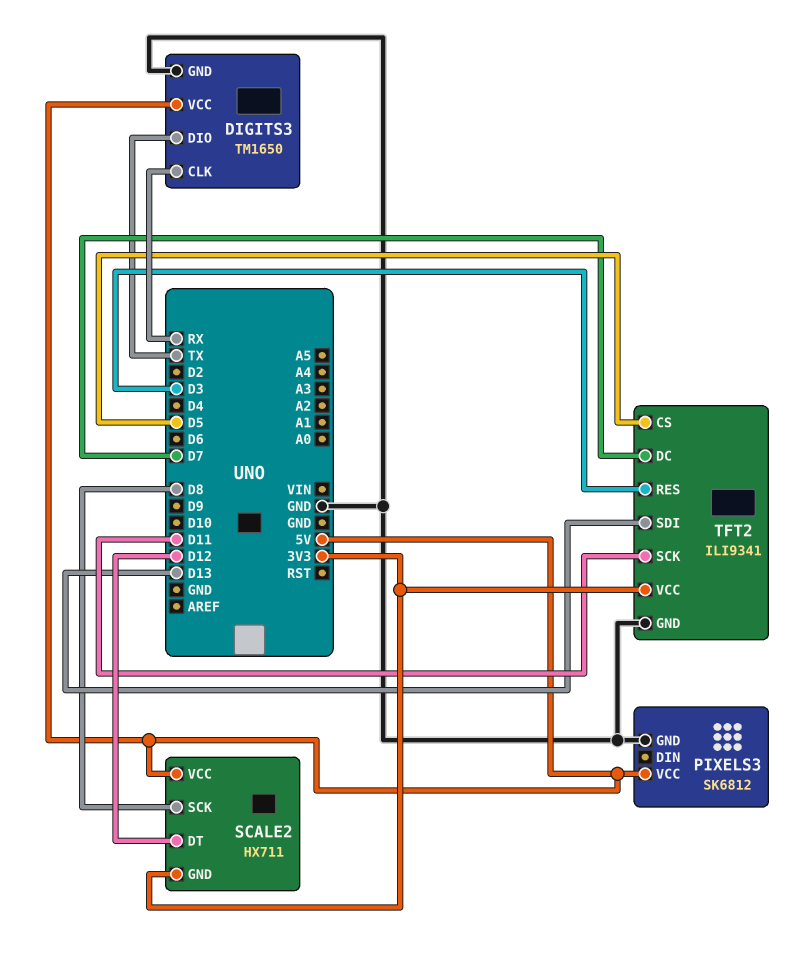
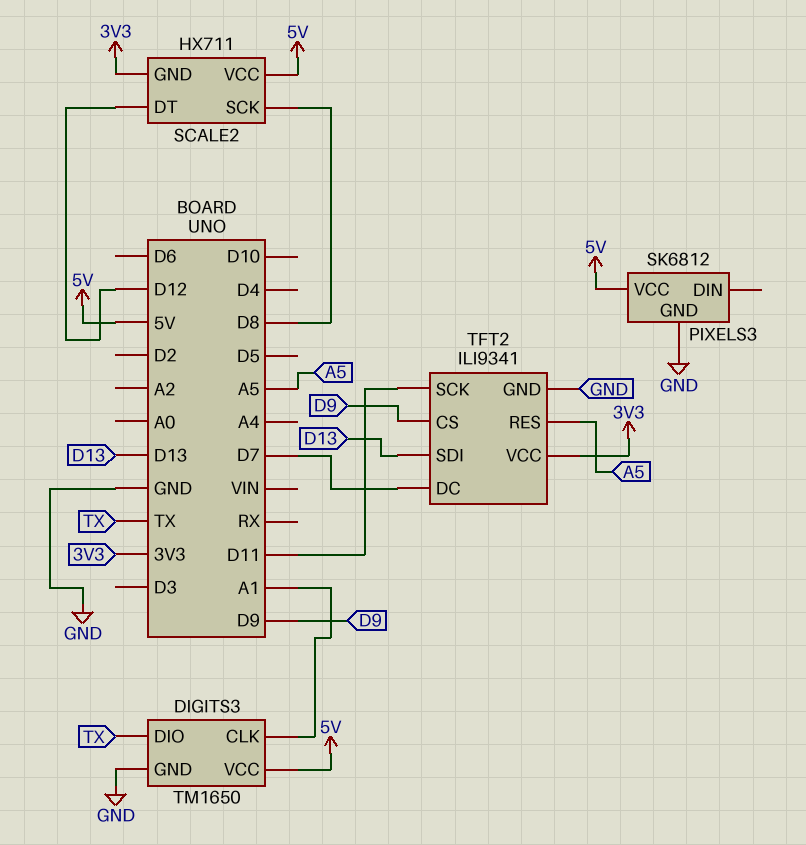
DIGITS3 pin CLK: RX -> A1
TFT2 pin CS: D5 -> D9
TFT2 pin RES: D3 -> A5

